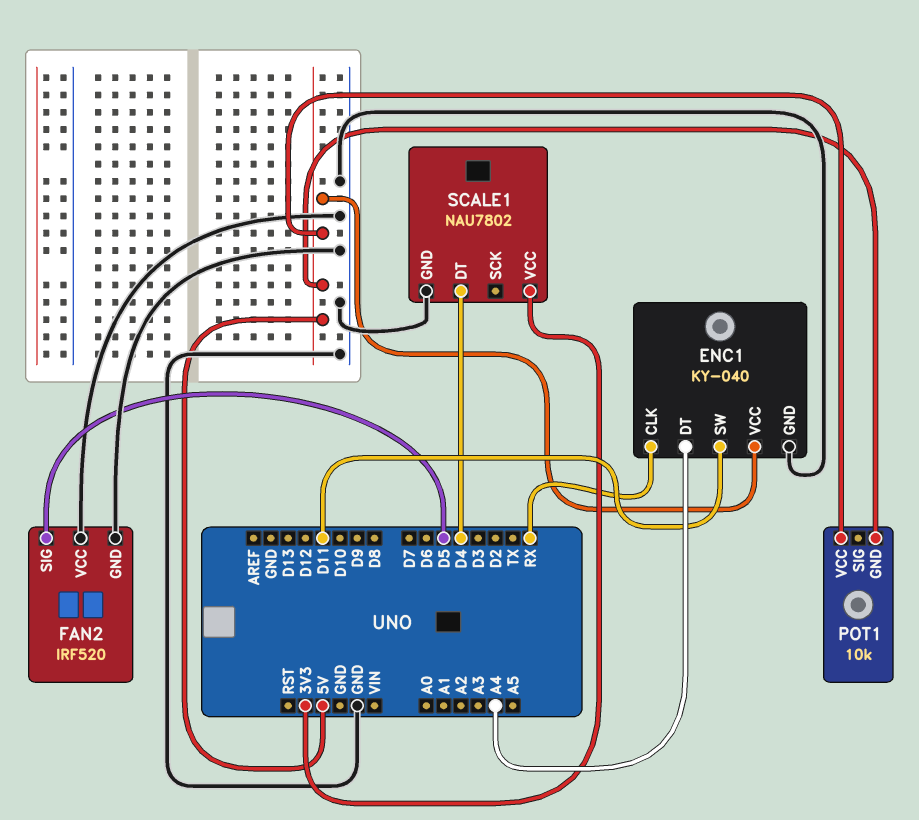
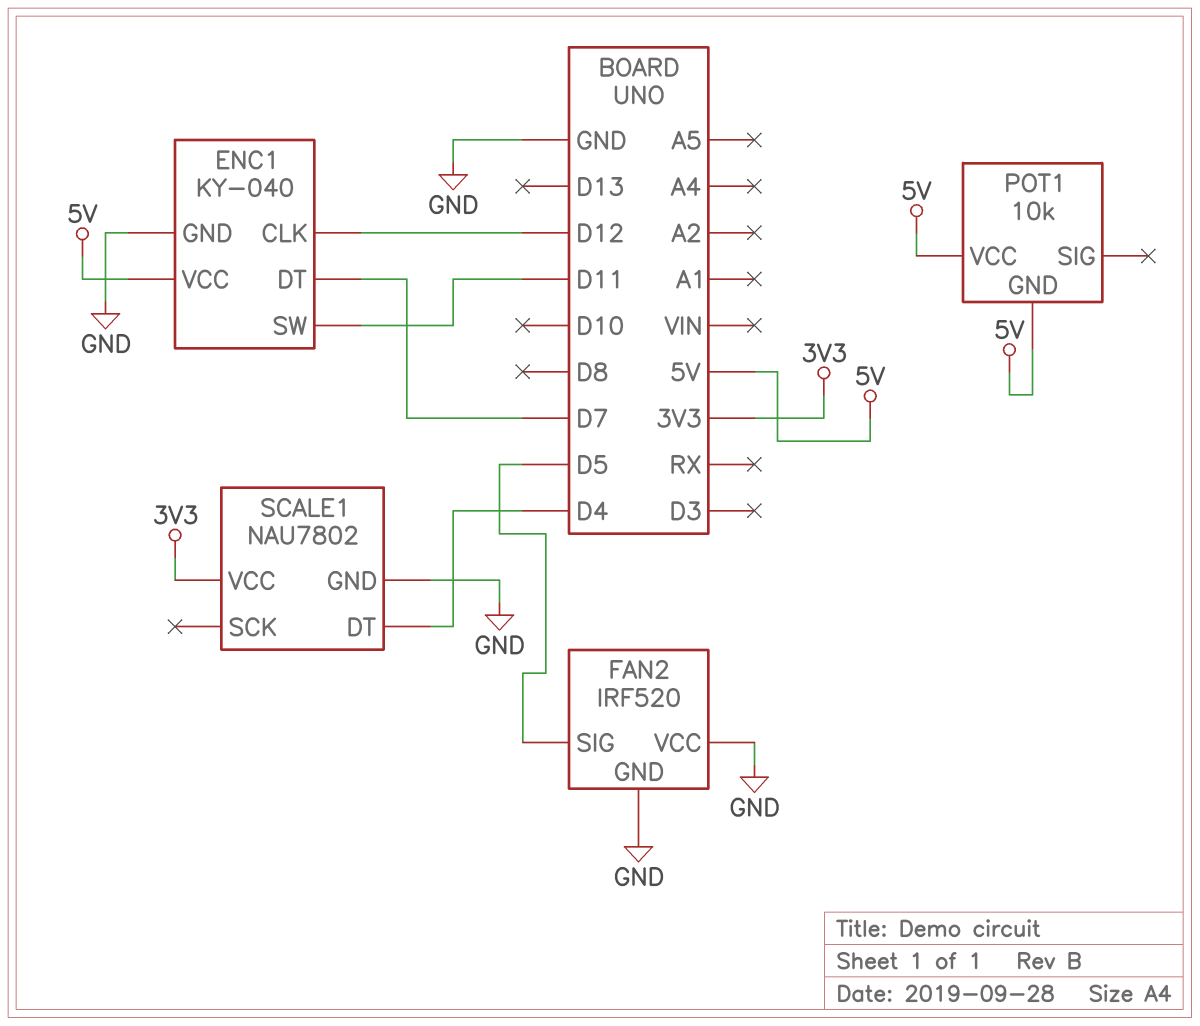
ENC1 pin CLK: RX -> D12
ENC1 pin DT: A4 -> D7

